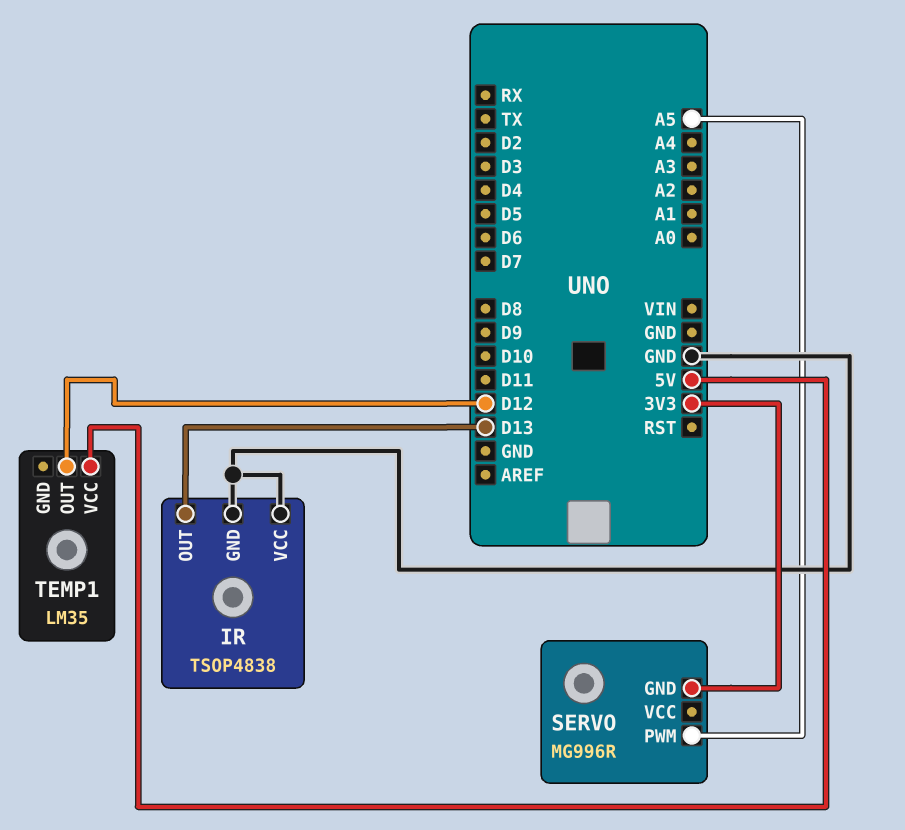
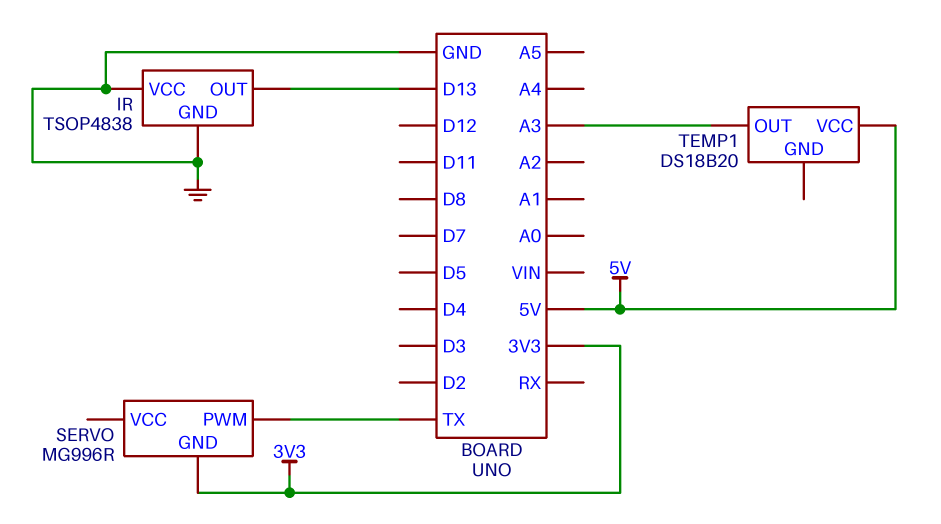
SERVO pin PWM: A5 -> TX
TEMP1: LM35 -> DS18B20
TEMP1 pin OUT: D12 -> A3

